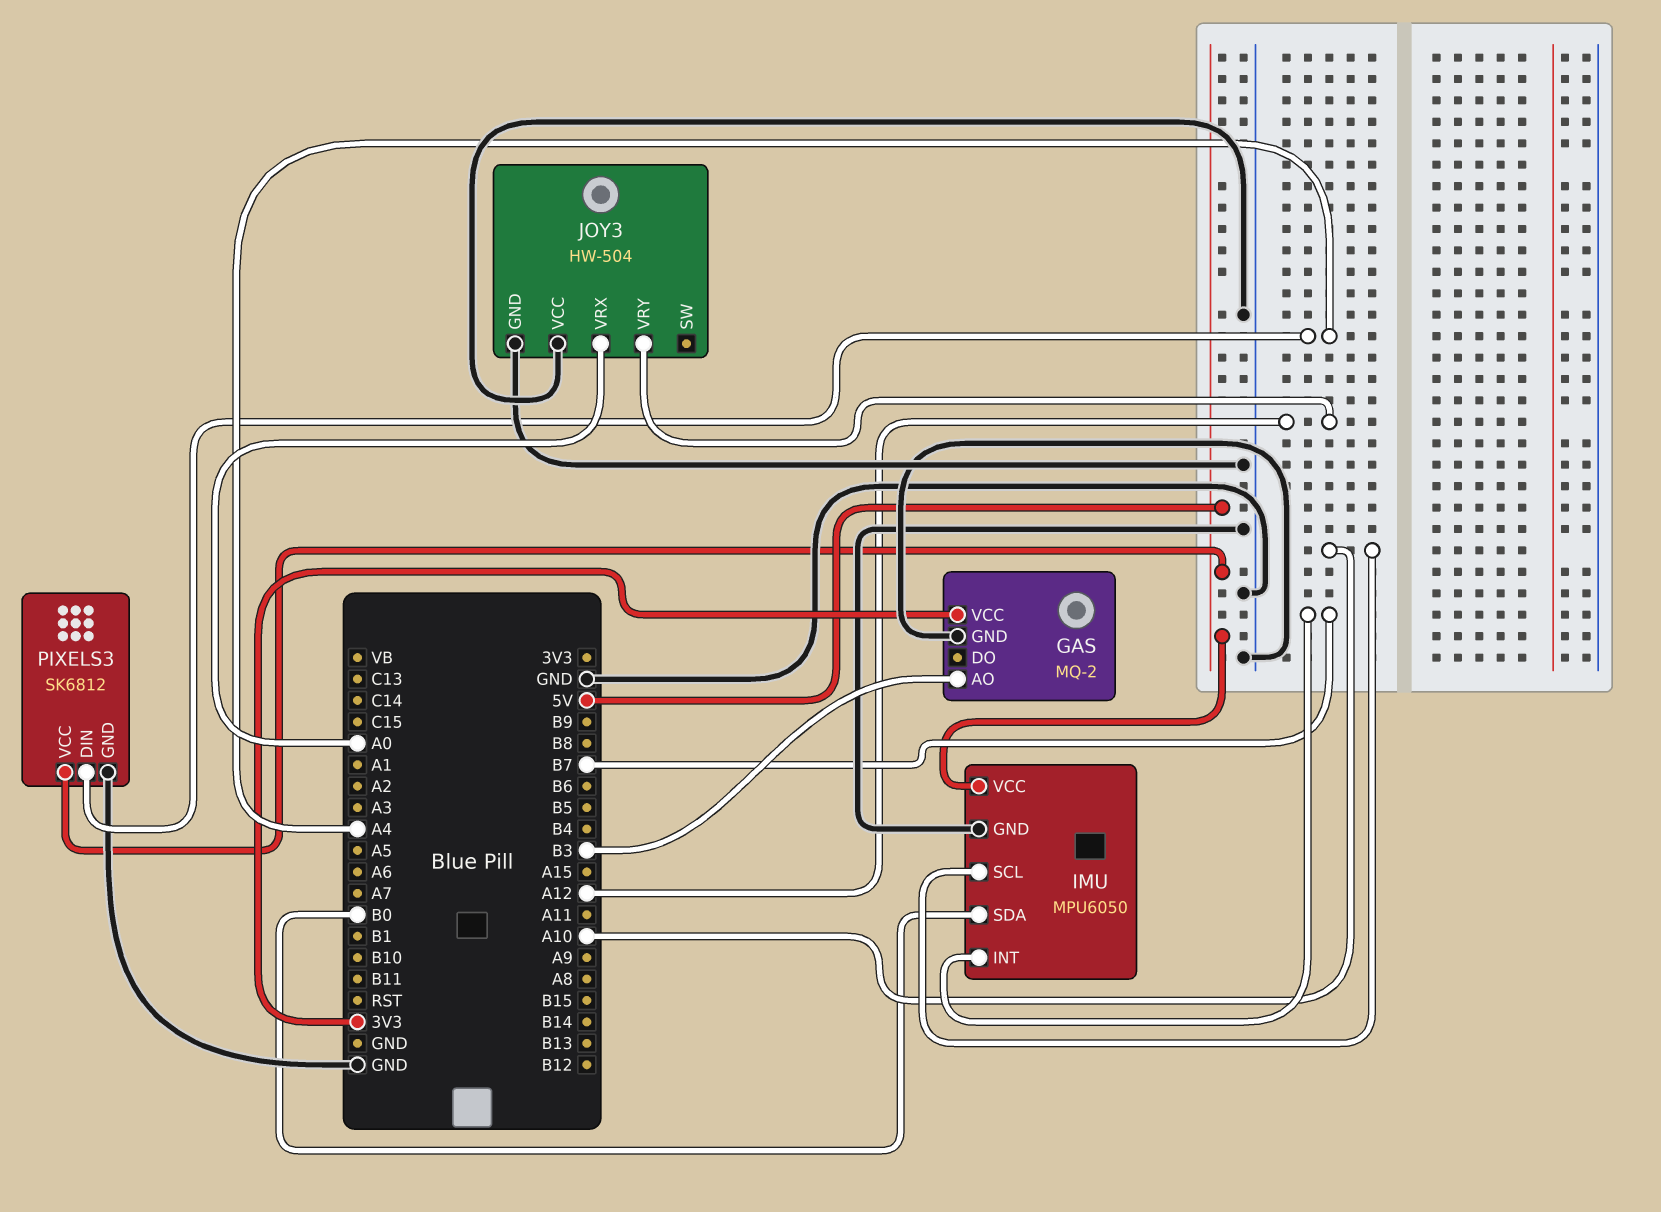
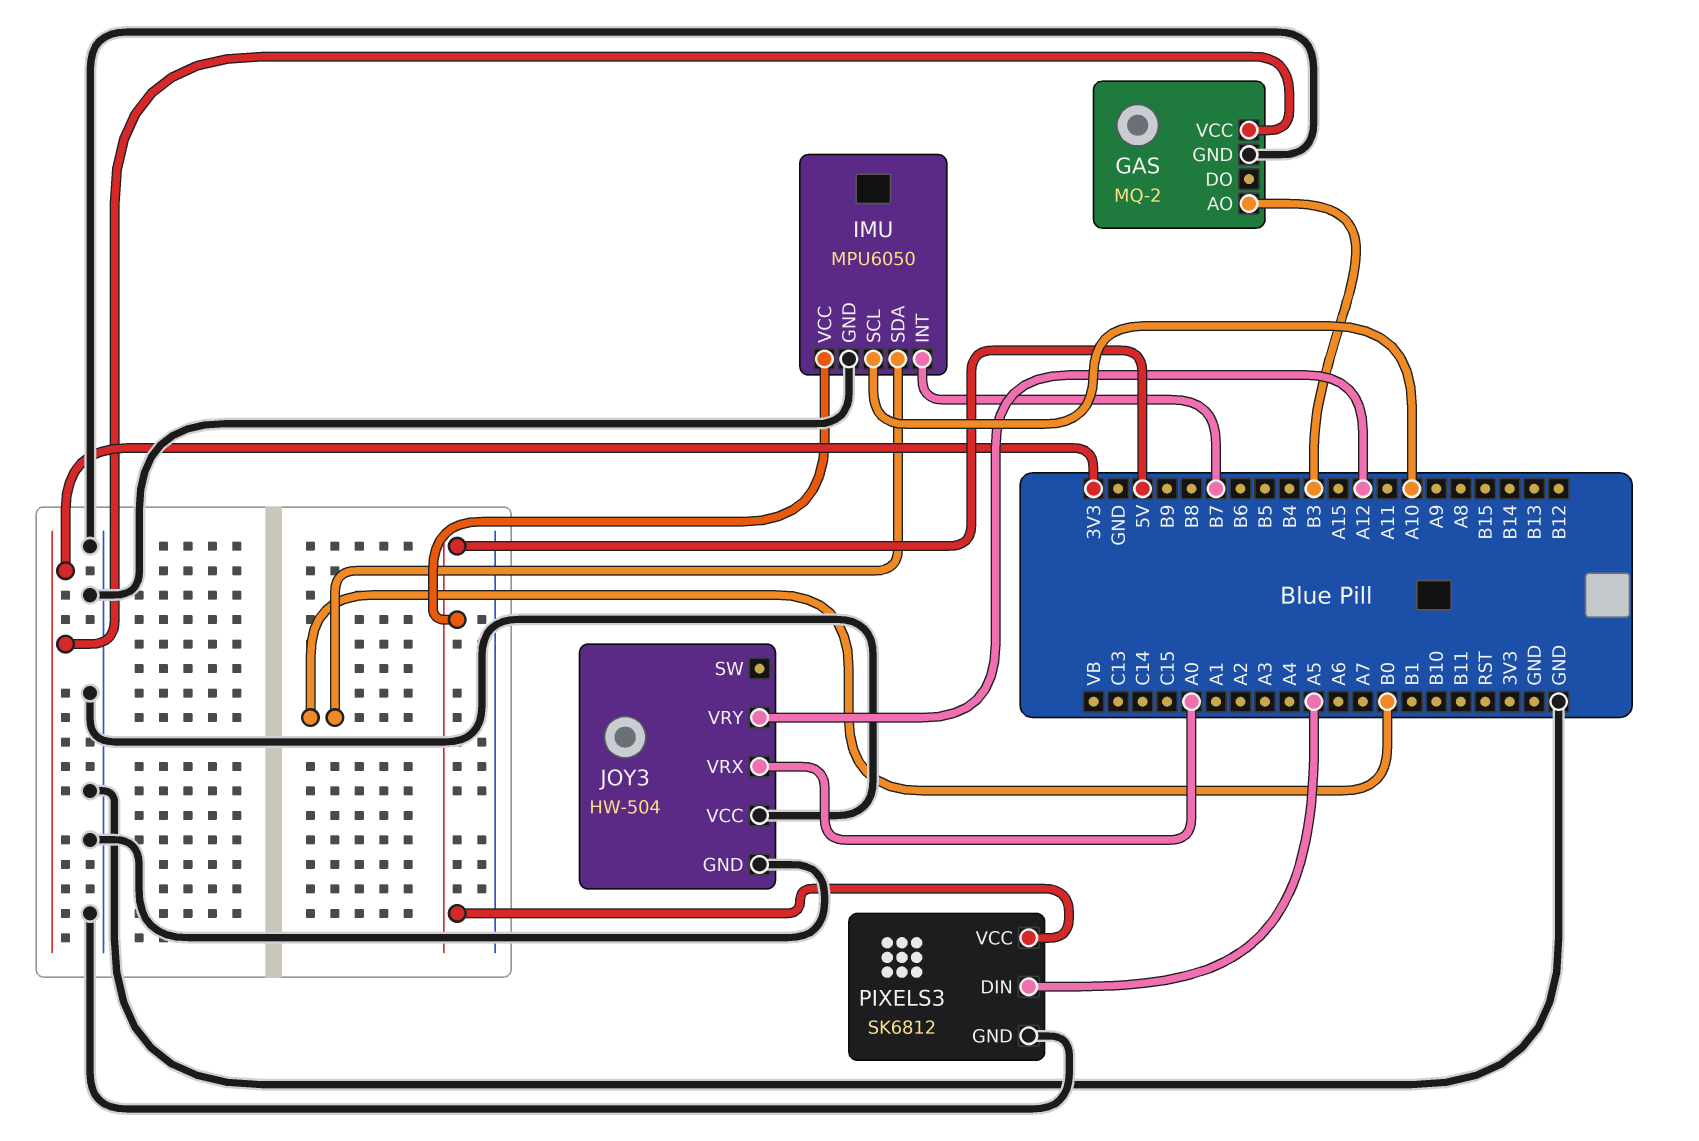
PIXELS3 pin DIN: A4 -> A5

